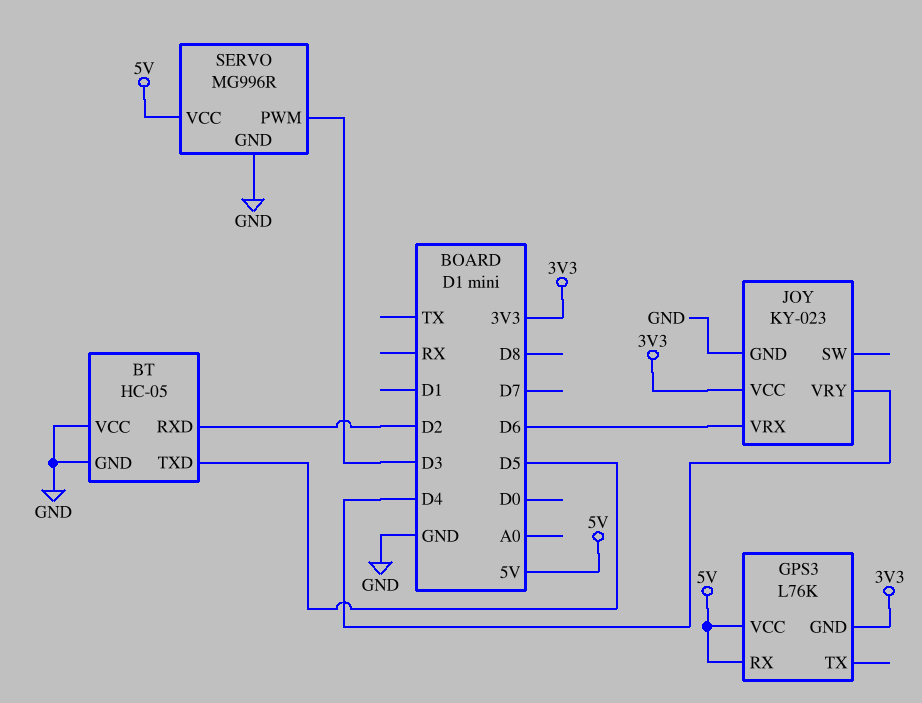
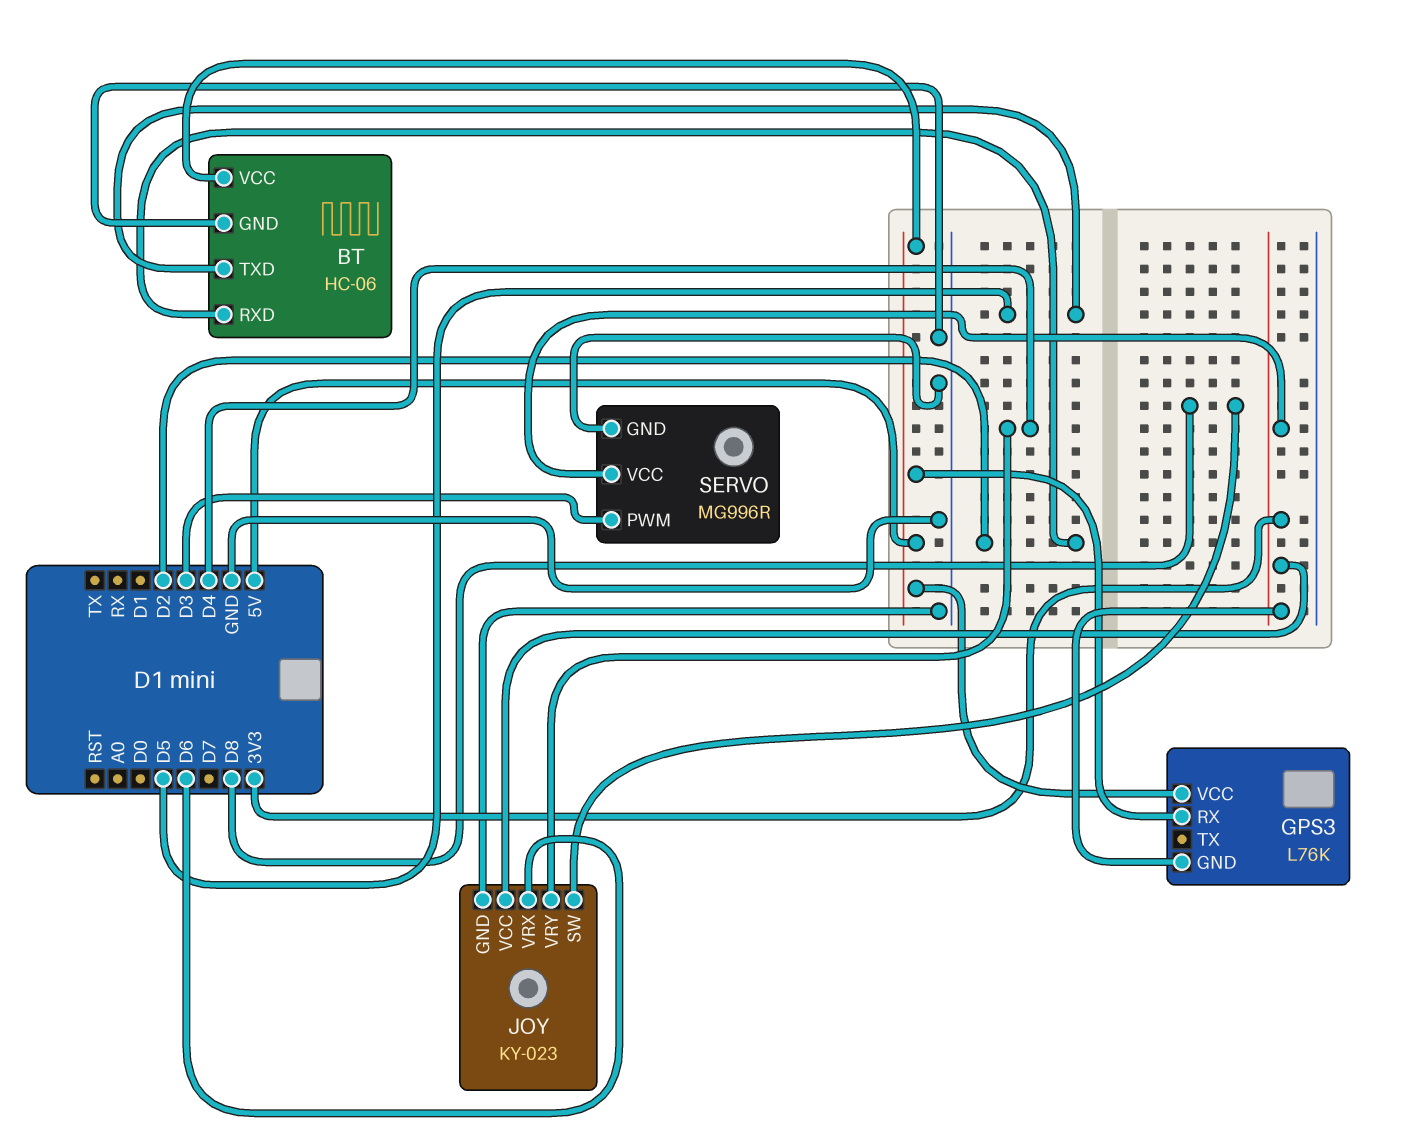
BT: HC-05 -> HC-06
BT pin VCC: GND -> 5V
JOY pin SW: none -> D8
SERVO pin VCC: 5V -> 3V3

